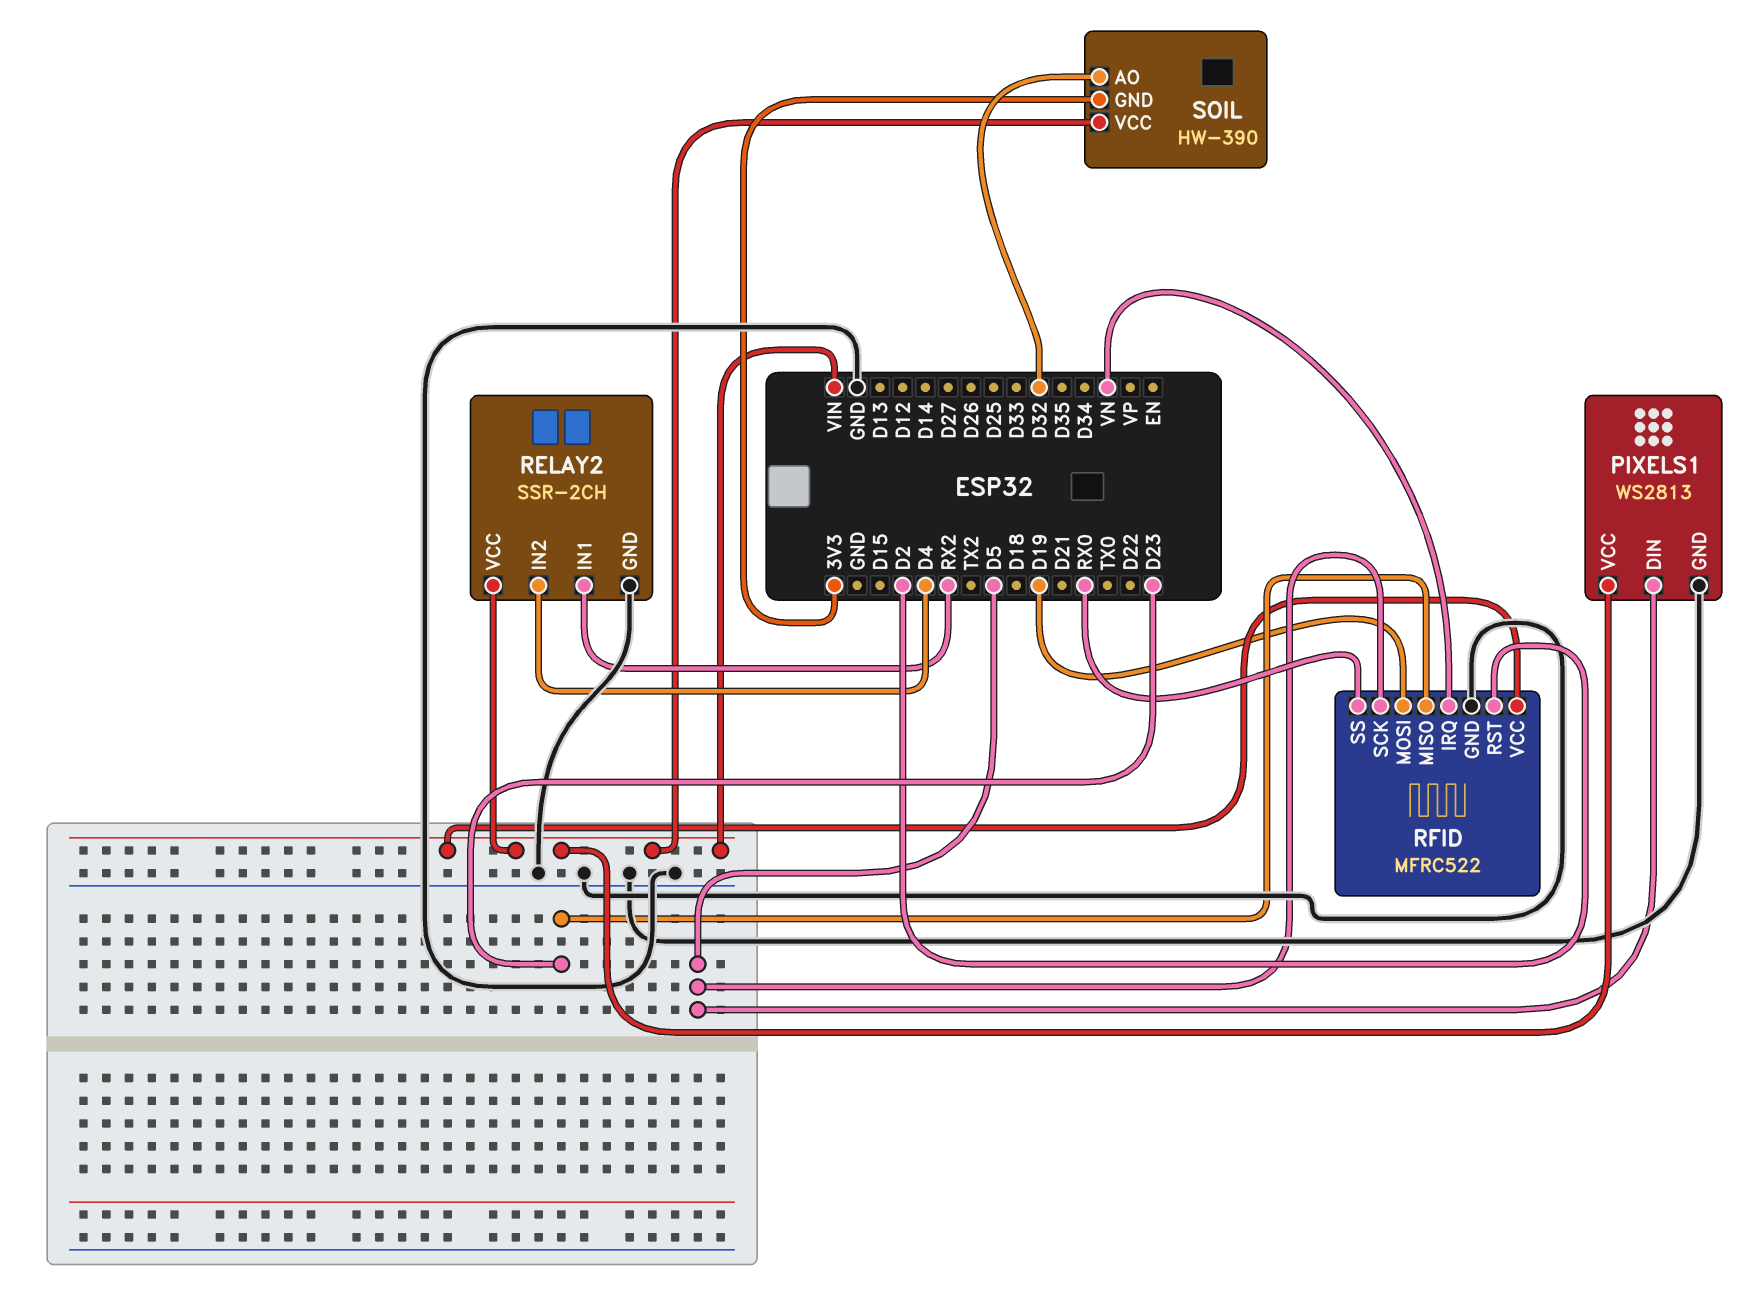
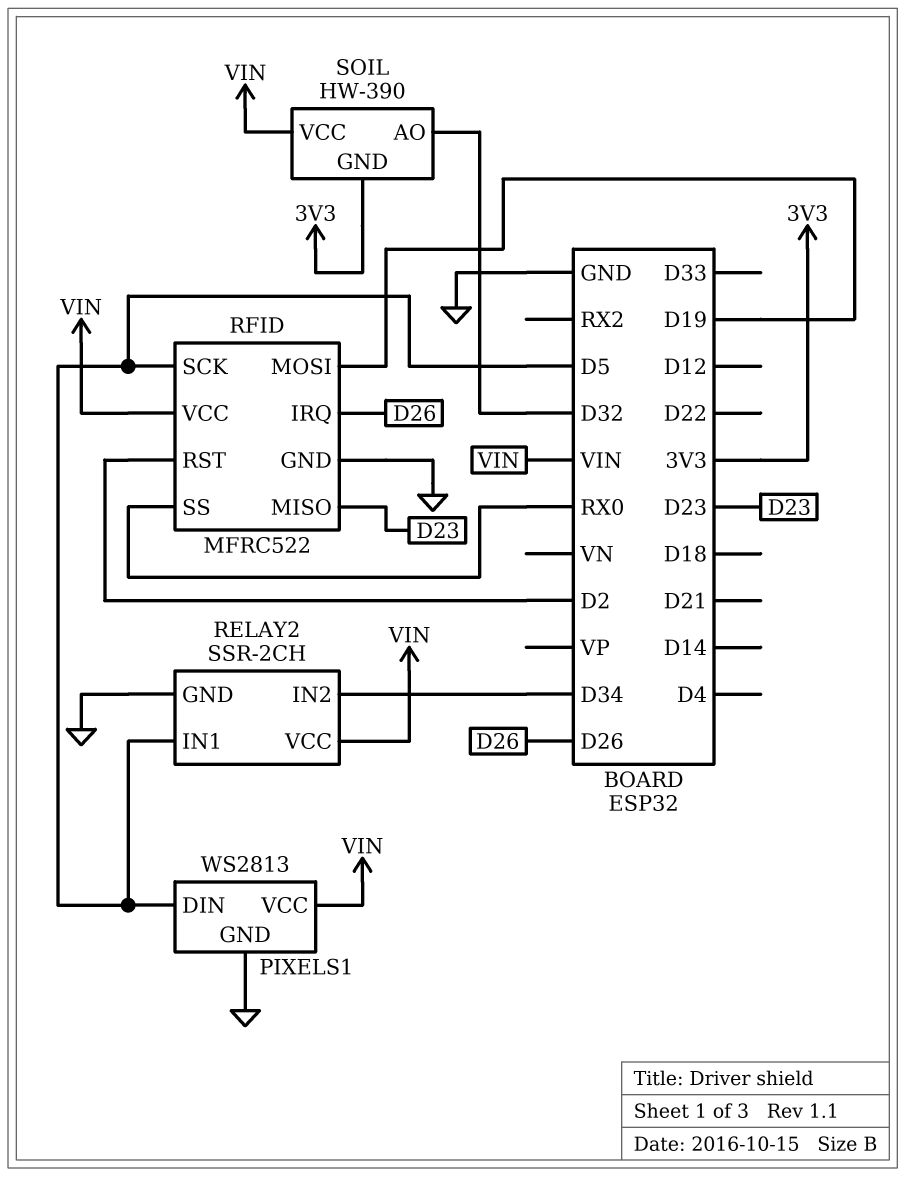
RELAY2 pin IN1: RX2 -> D5
RELAY2 pin IN2: D4 -> D34
RFID pin IRQ: VN -> D26

